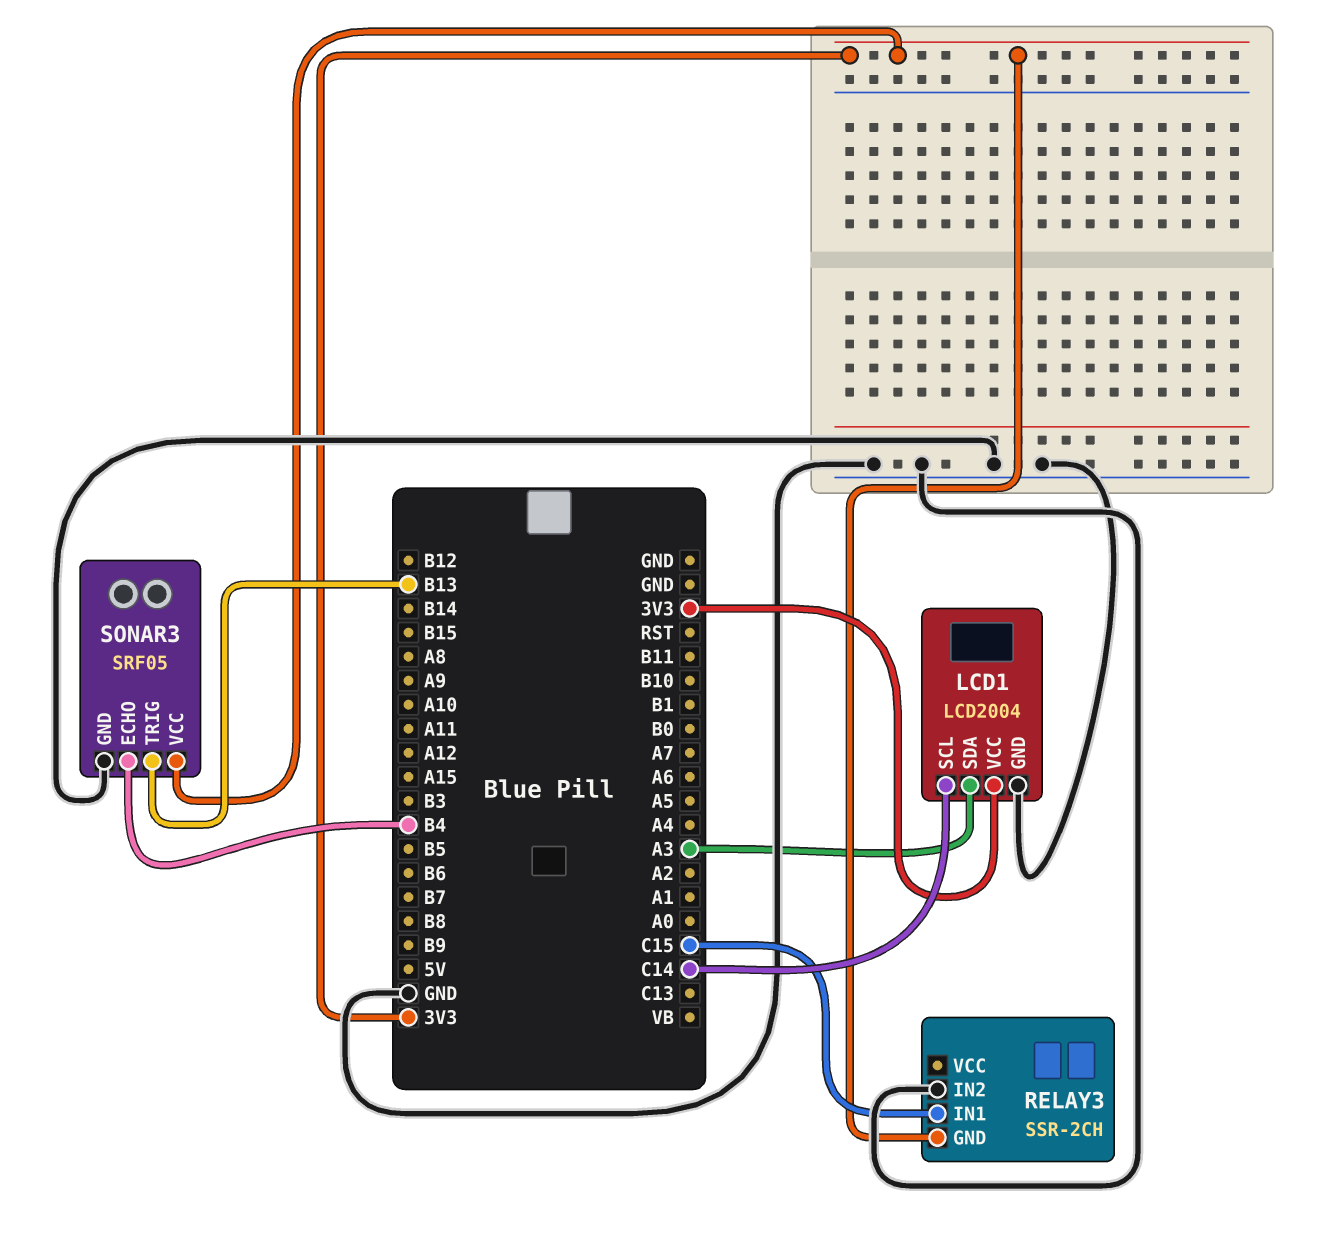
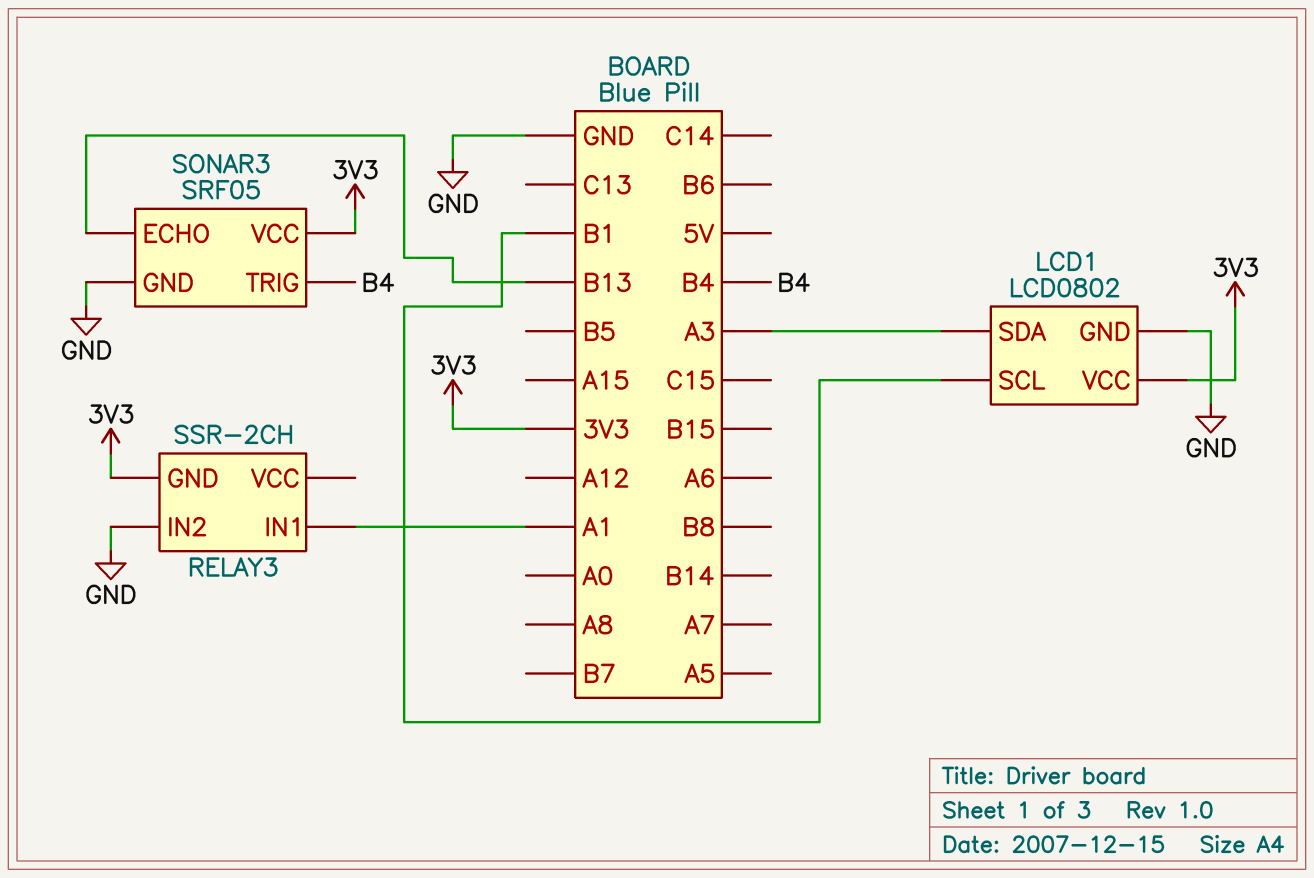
LCD1: LCD2004 -> LCD0802
LCD1 pin SCL: C14 -> B1
RELAY3 pin IN1: C15 -> A1
SONAR3 pin ECHO: B4 -> B13
SONAR3 pin TRIG: B13 -> B4

